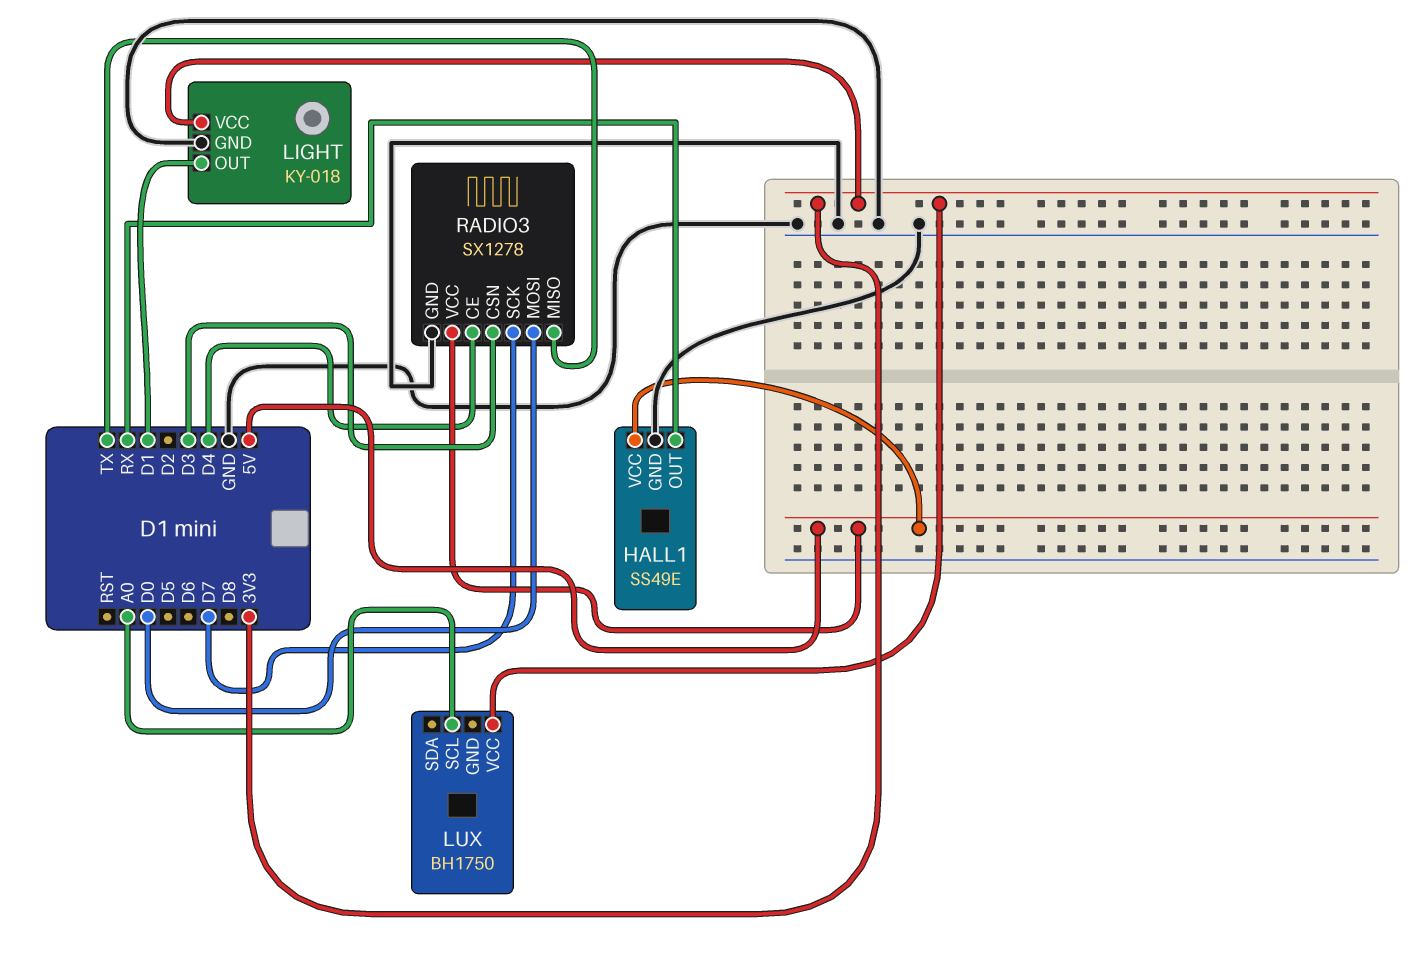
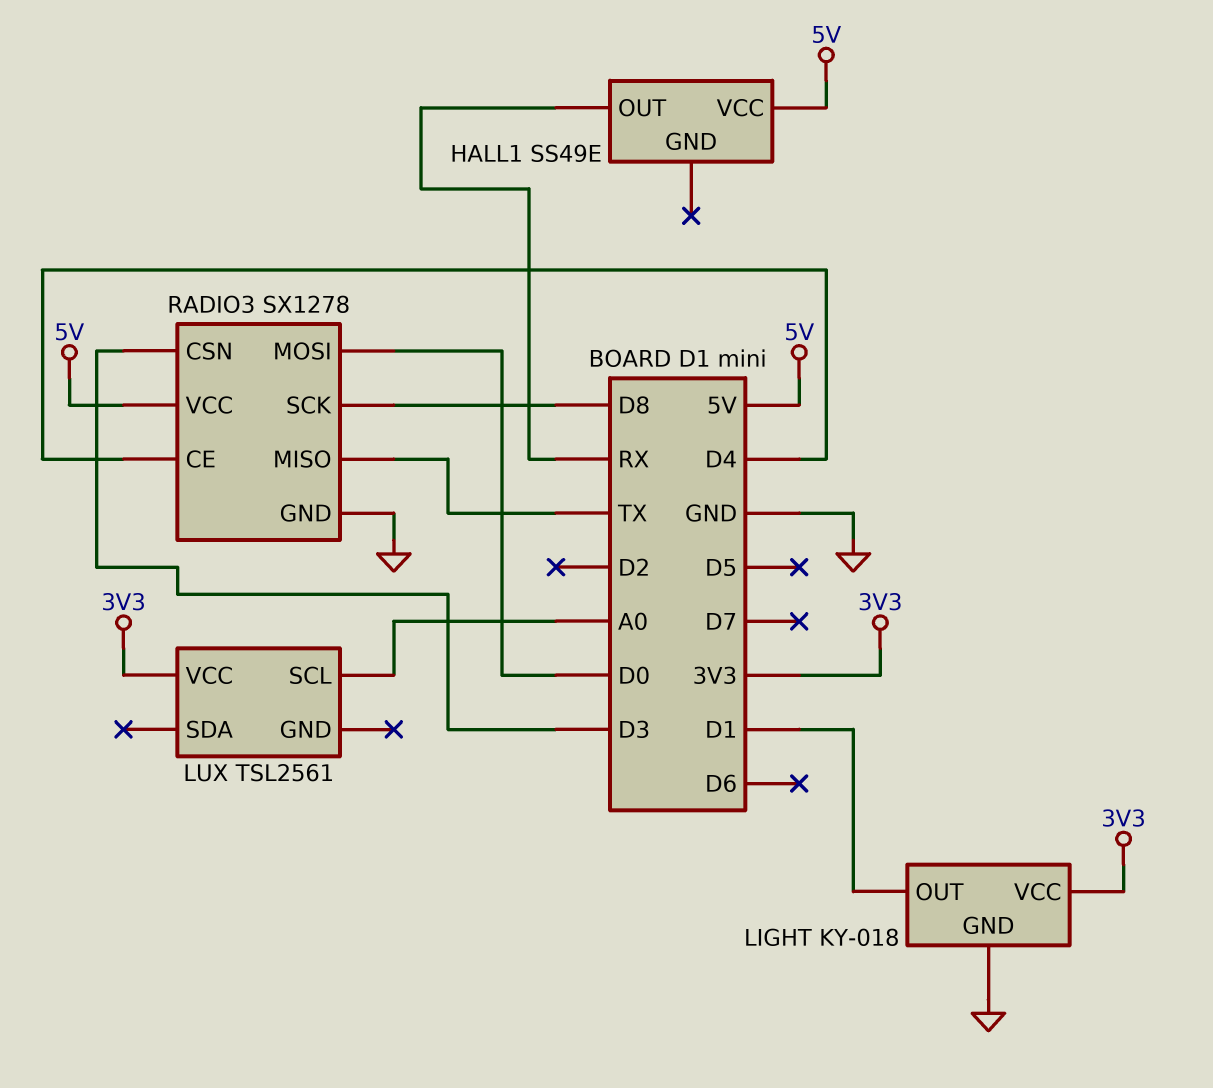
HALL1 pin GND: GND -> none
LUX: BH1750 -> TSL2561
RADIO3 pin SCK: D7 -> D8

